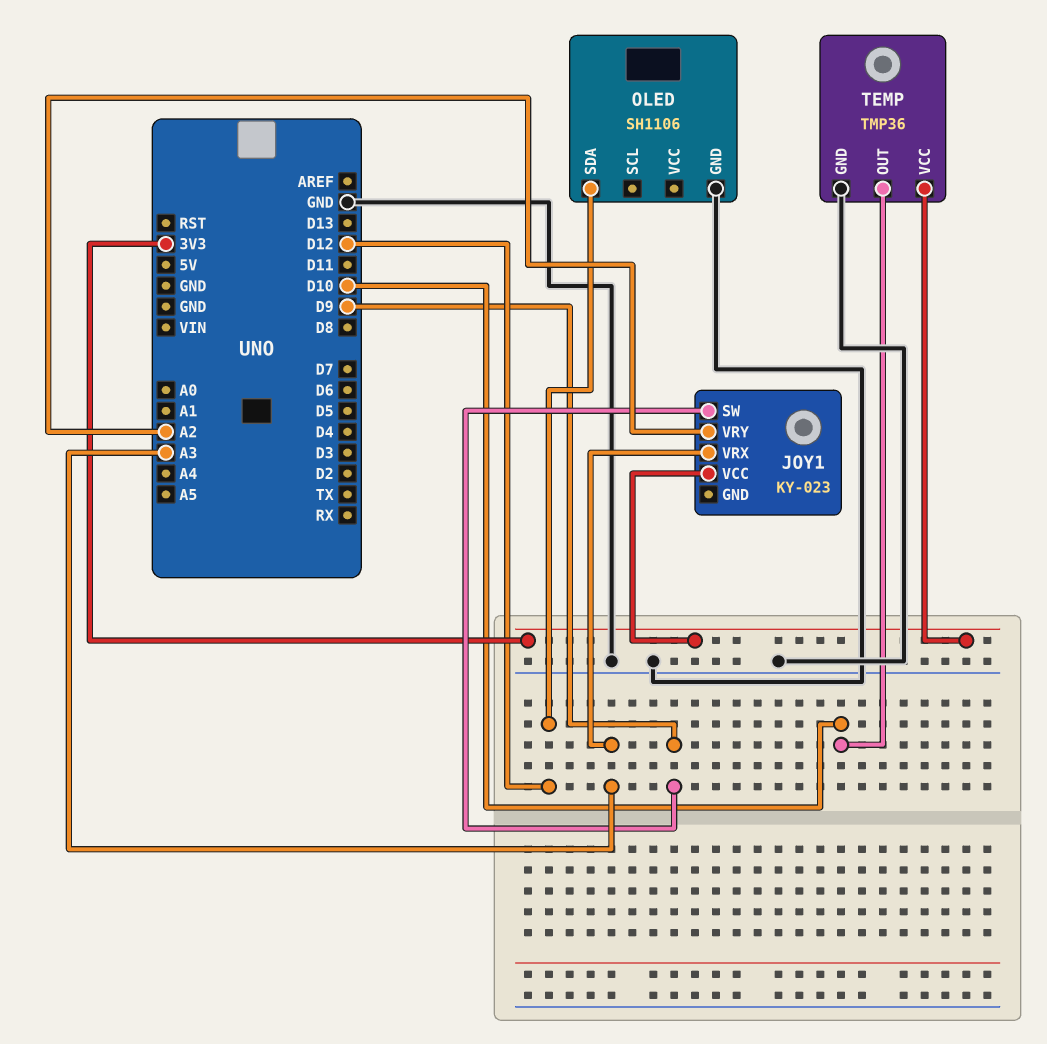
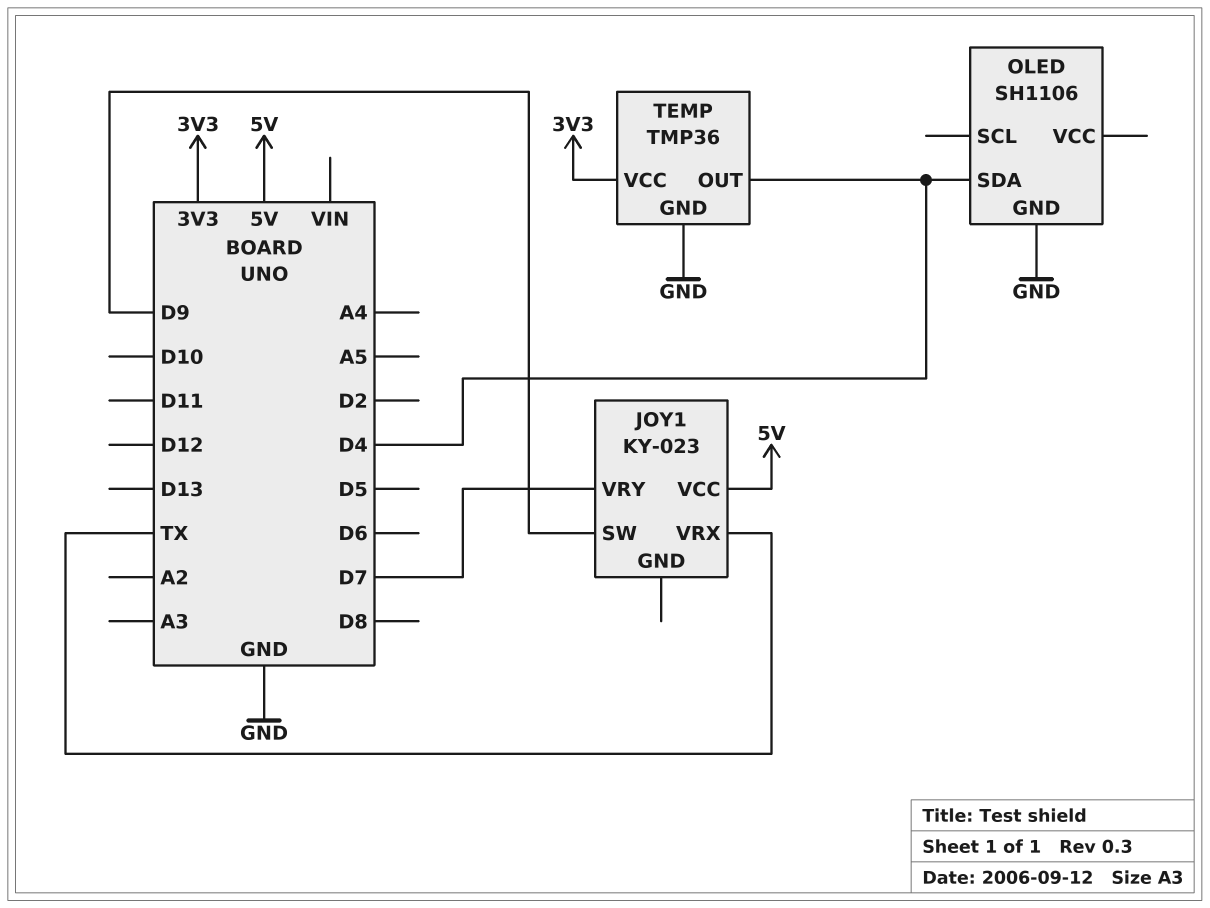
JOY1 pin VCC: 3V3 -> 5V
JOY1 pin VRX: A3 -> TX
JOY1 pin VRY: A2 -> D7
OLED pin SDA: D12 -> D4
TEMP pin OUT: D10 -> D4

